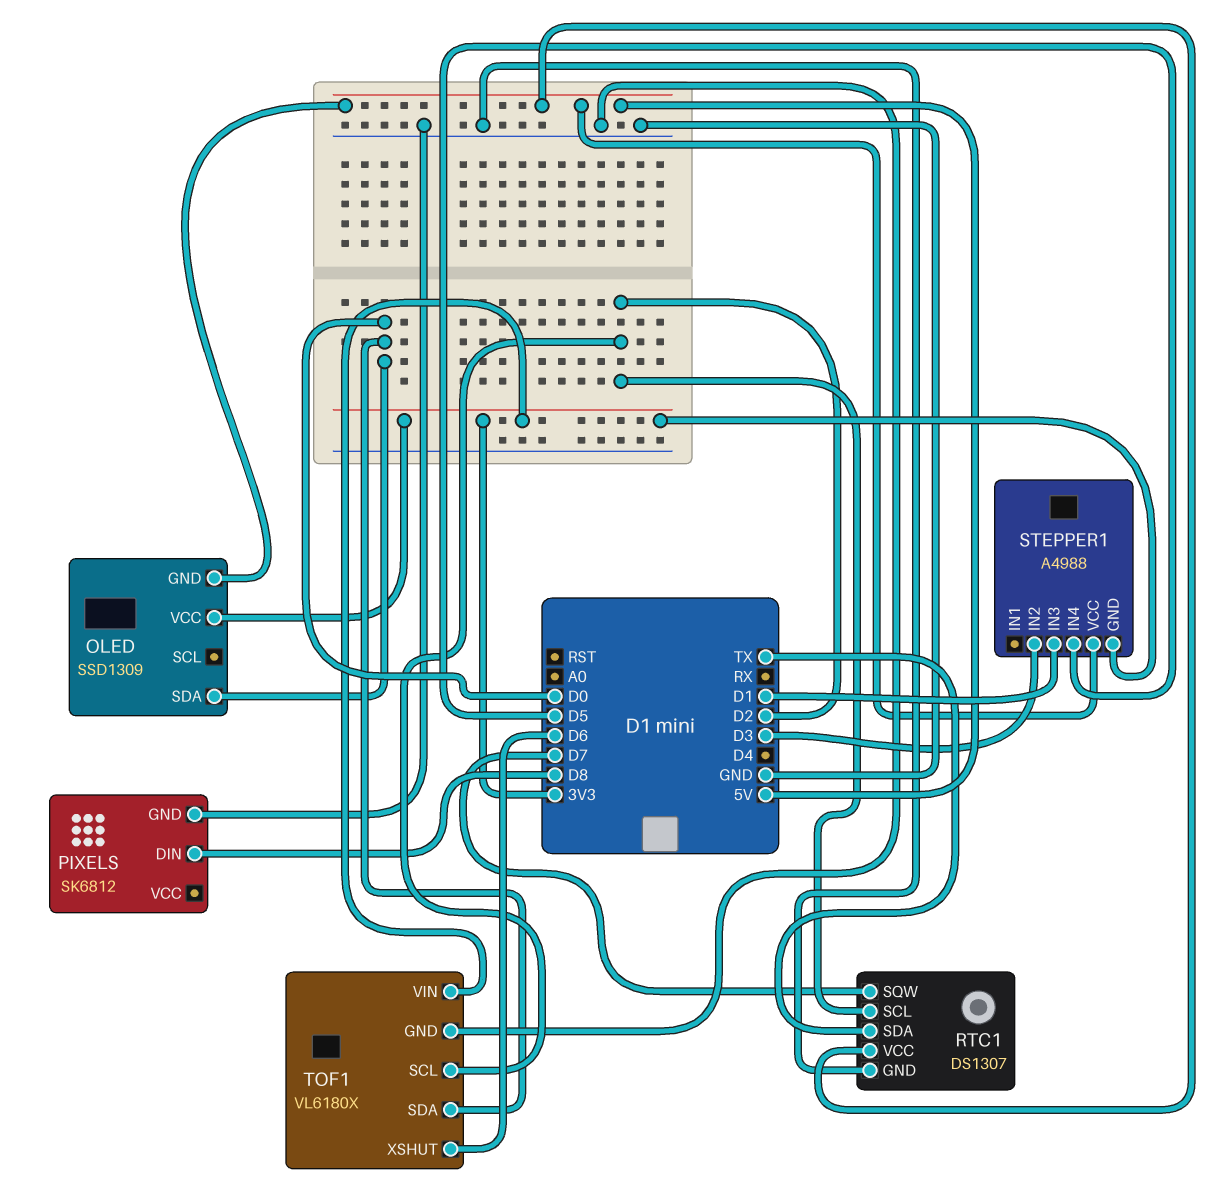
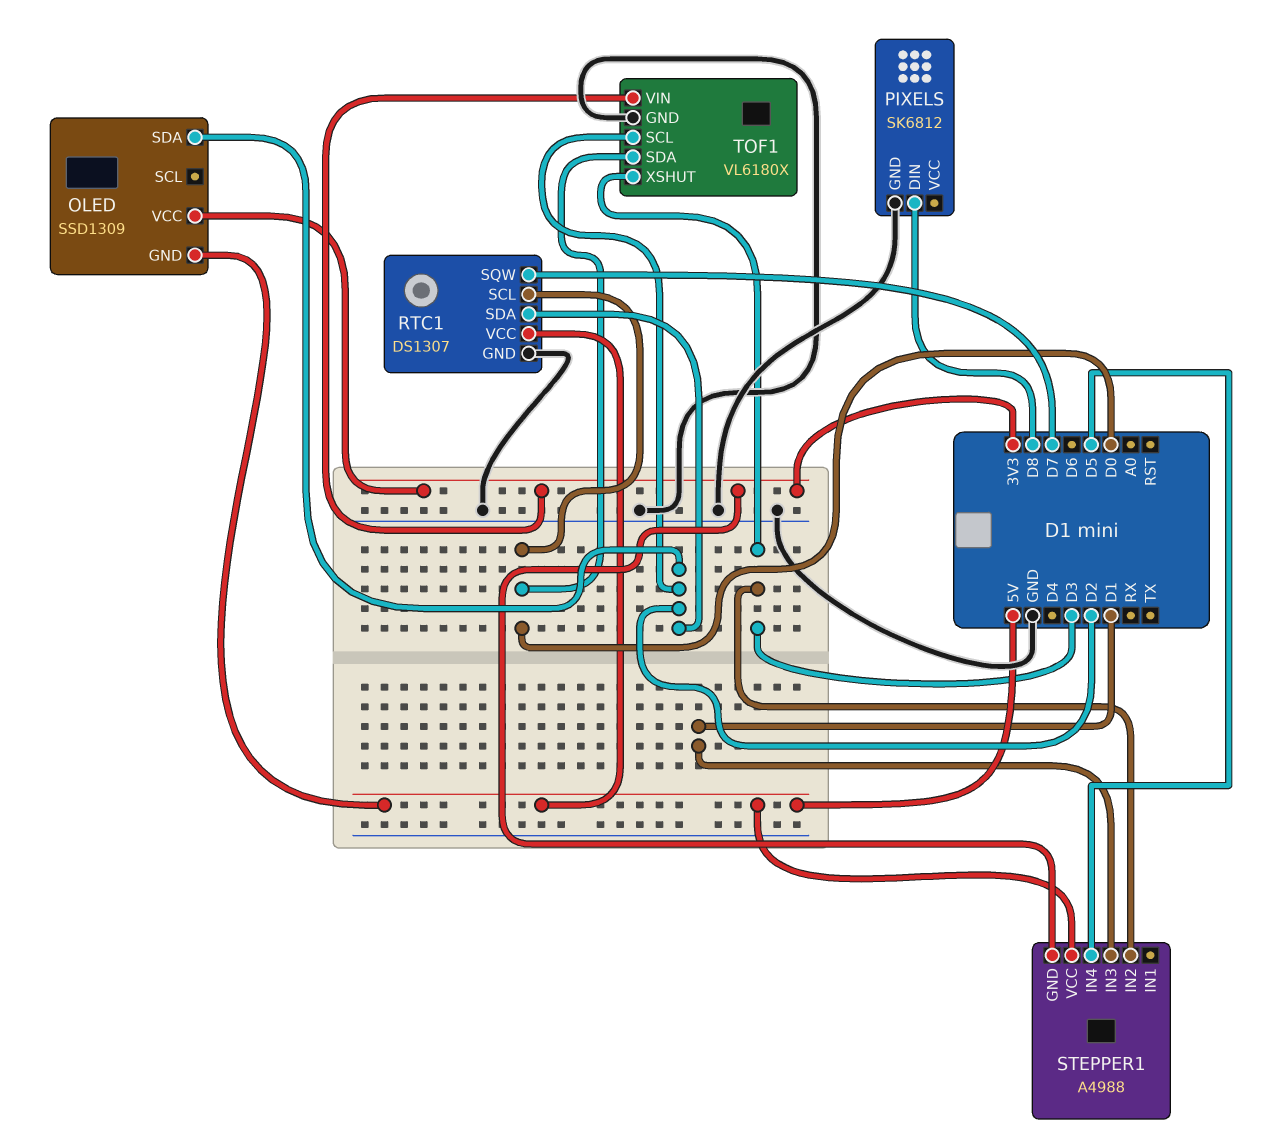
OLED pin SDA: D0 -> D2
RTC1 pin SCL: D2 -> D0
RTC1 pin SDA: TX -> D2
TOF1 pin XSHUT: D6 -> D3

